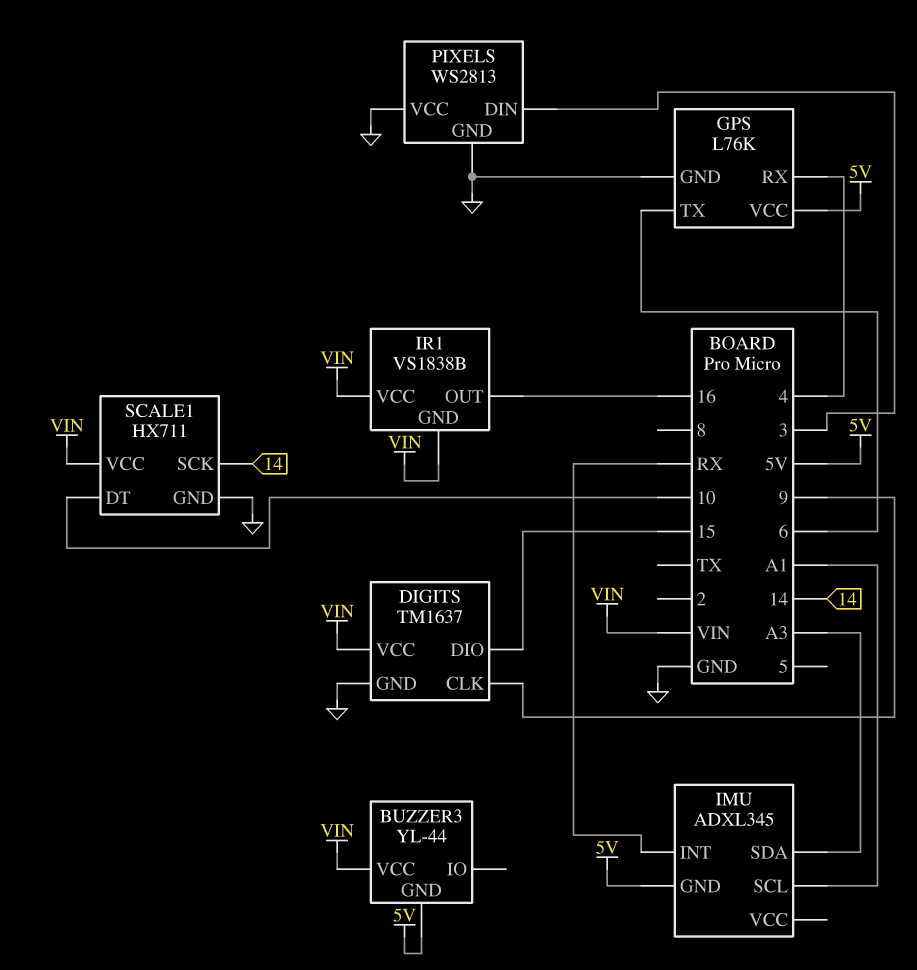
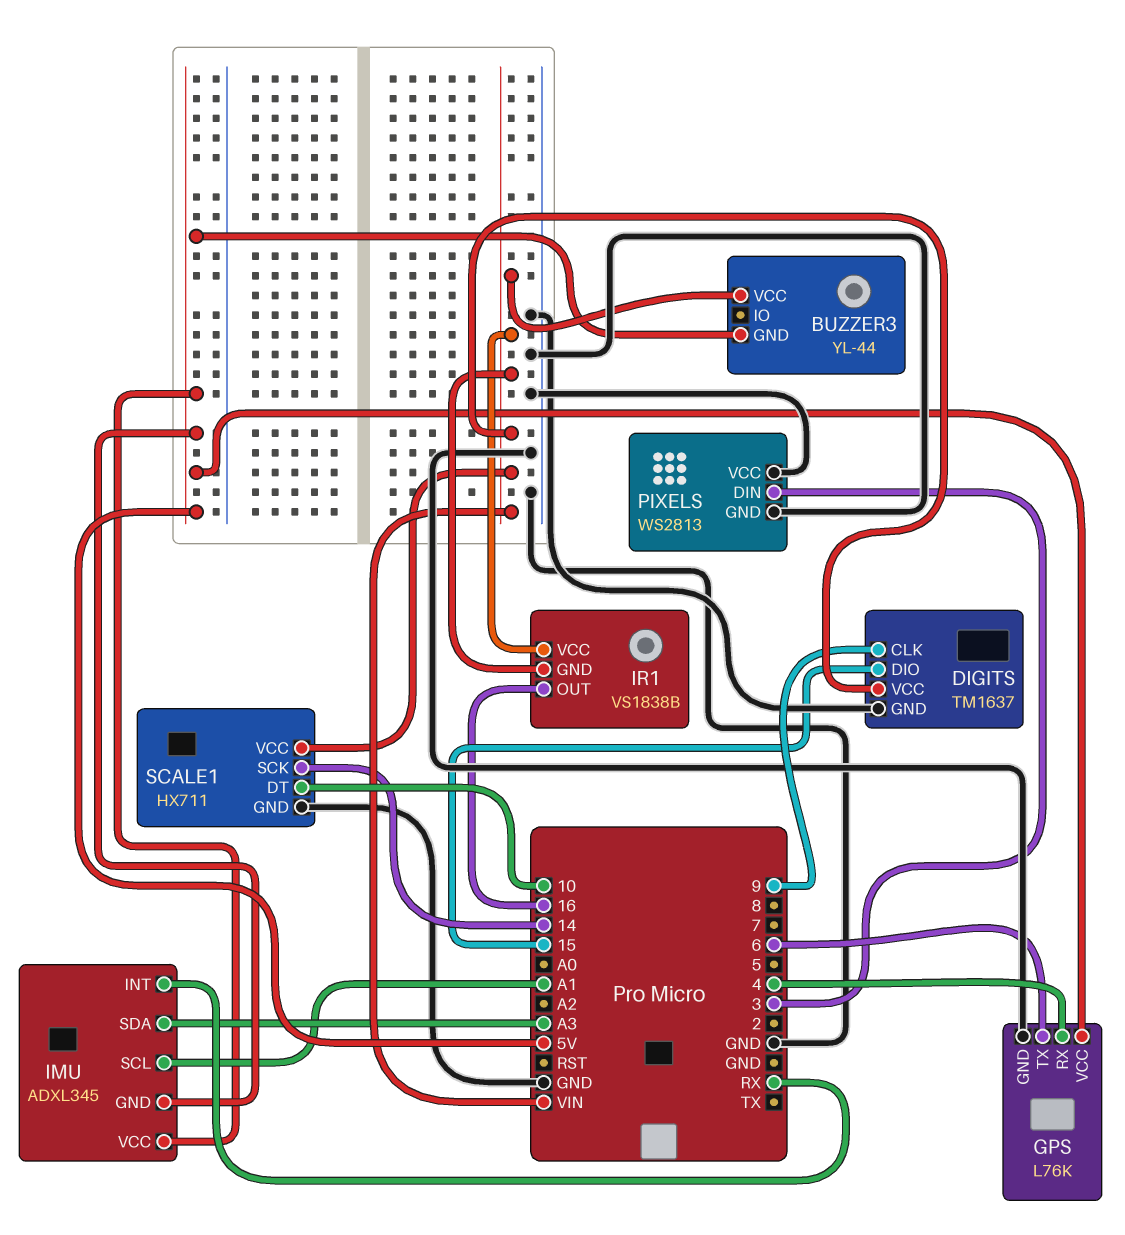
IMU pin VCC: none -> 5V

